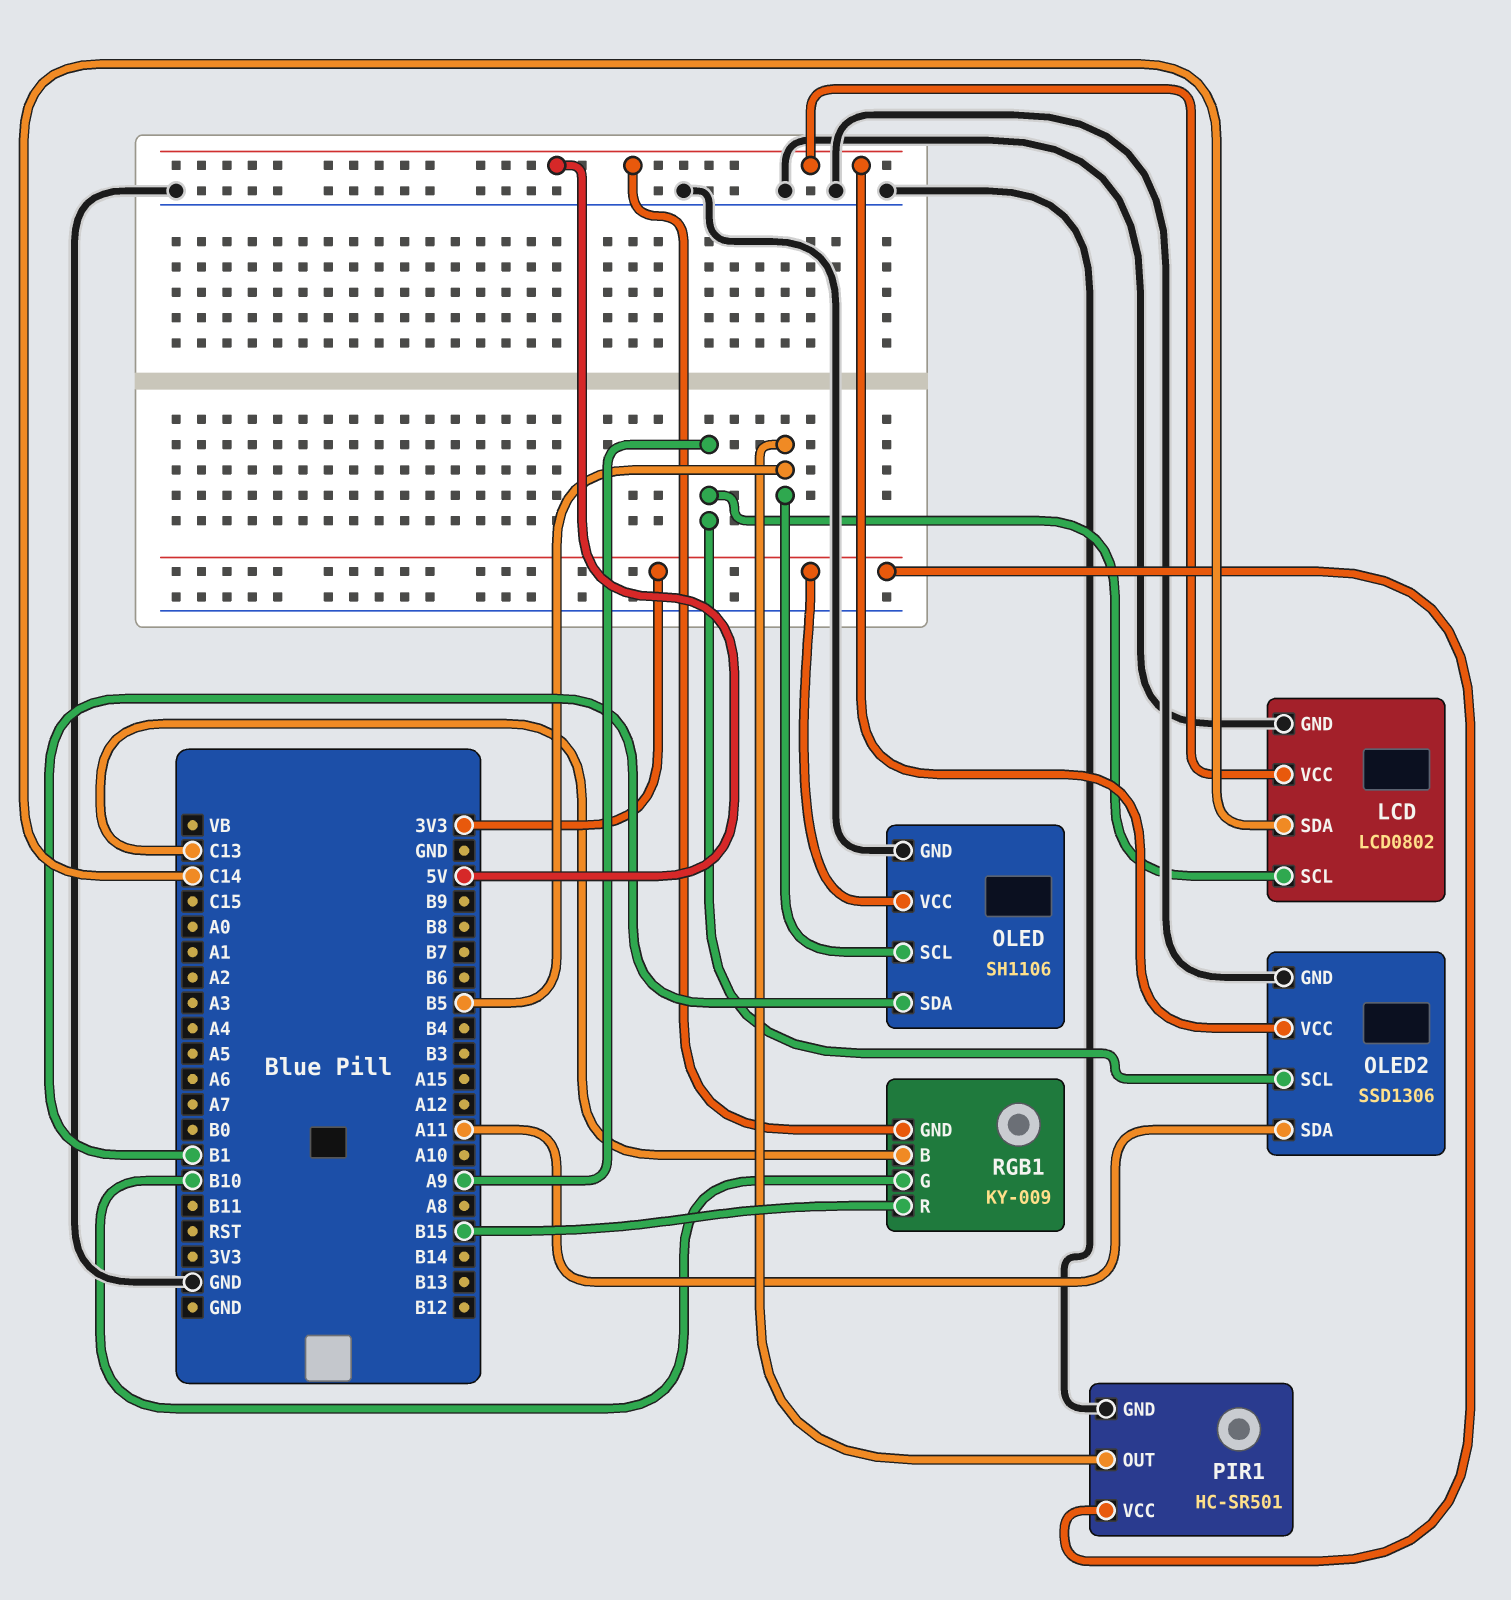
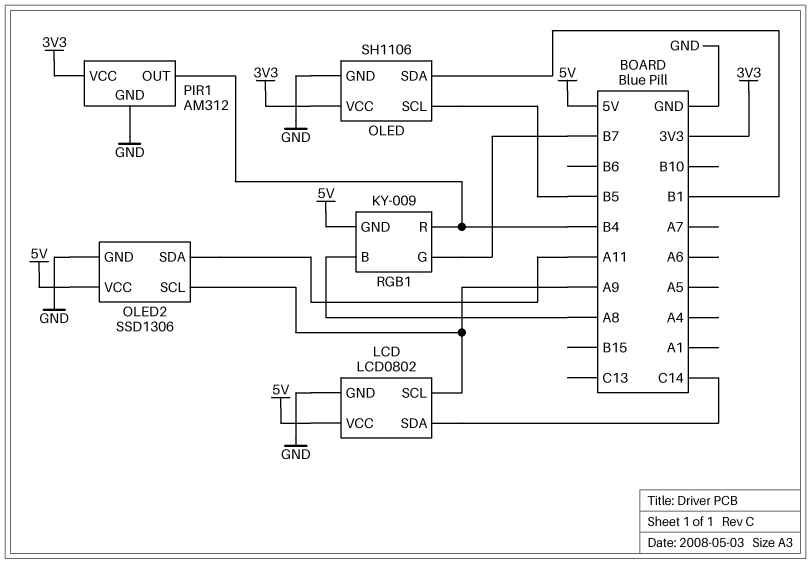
PIR1: HC-SR501 -> AM312
PIR1 pin OUT: B5 -> B4
RGB1 pin B: C13 -> A8
RGB1 pin G: B10 -> B7
RGB1 pin R: B15 -> B4

